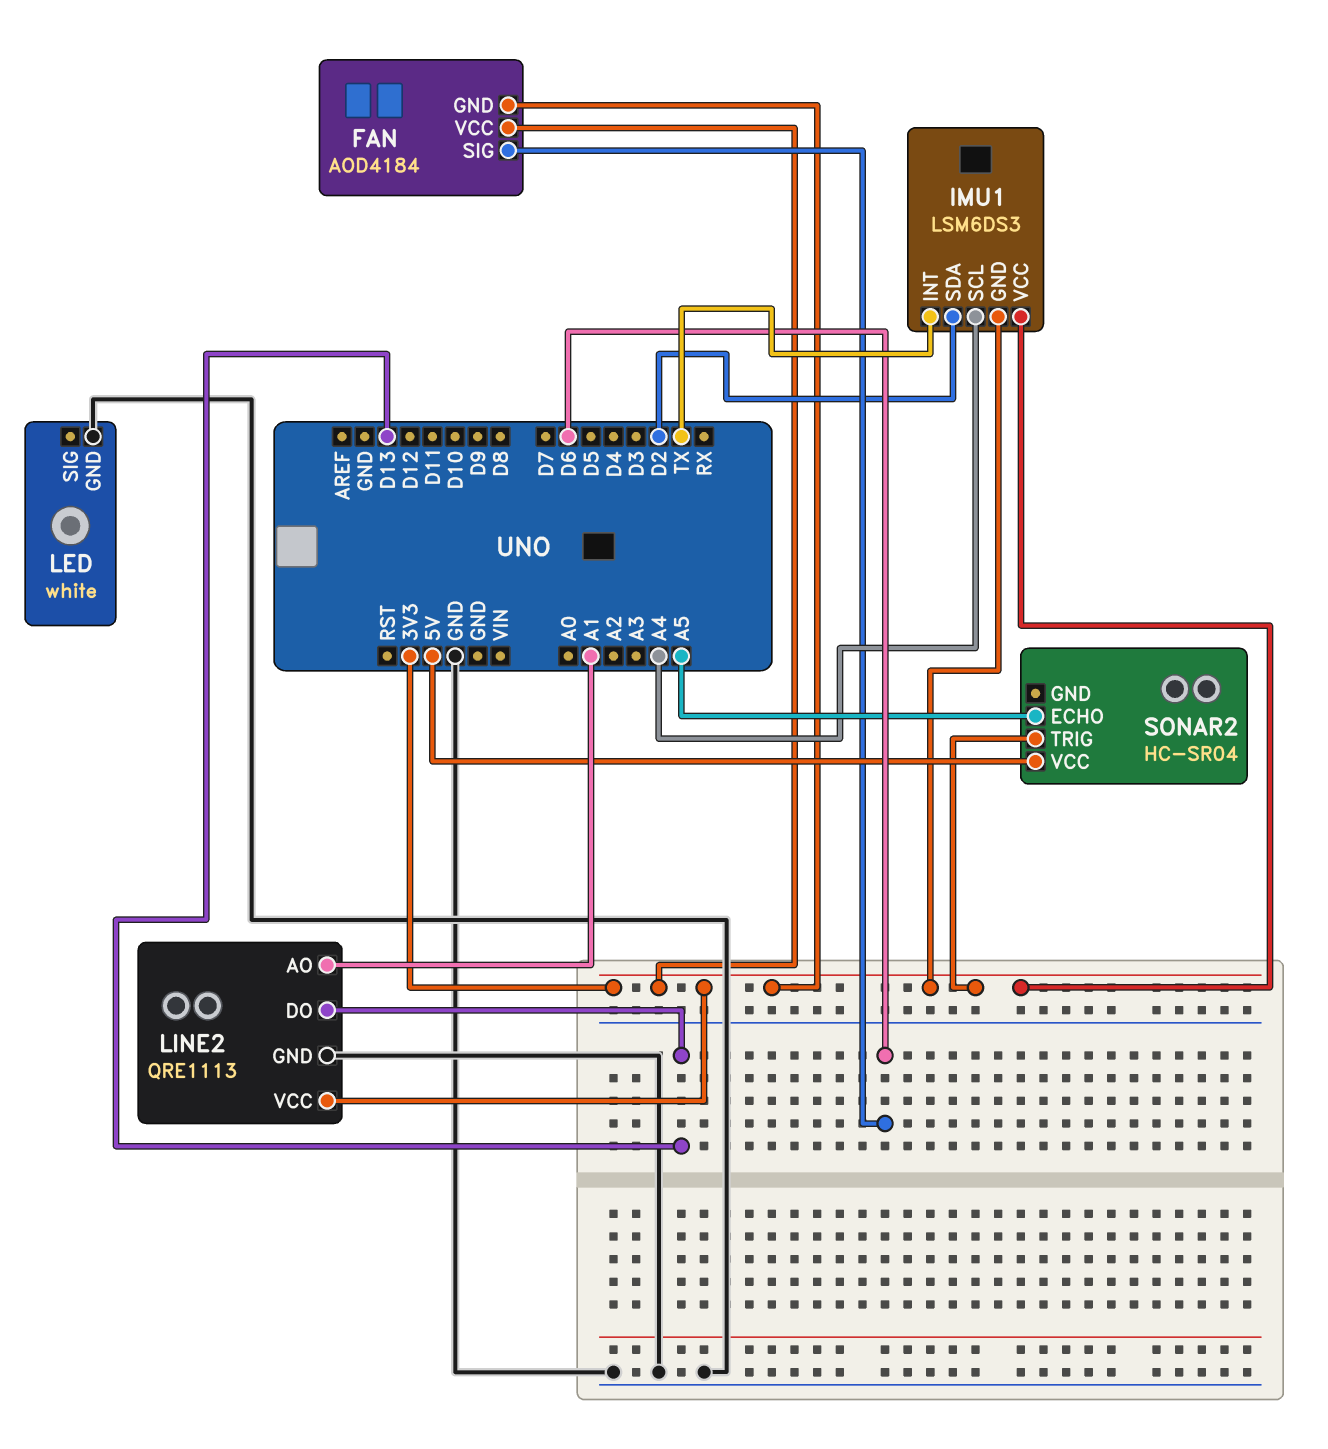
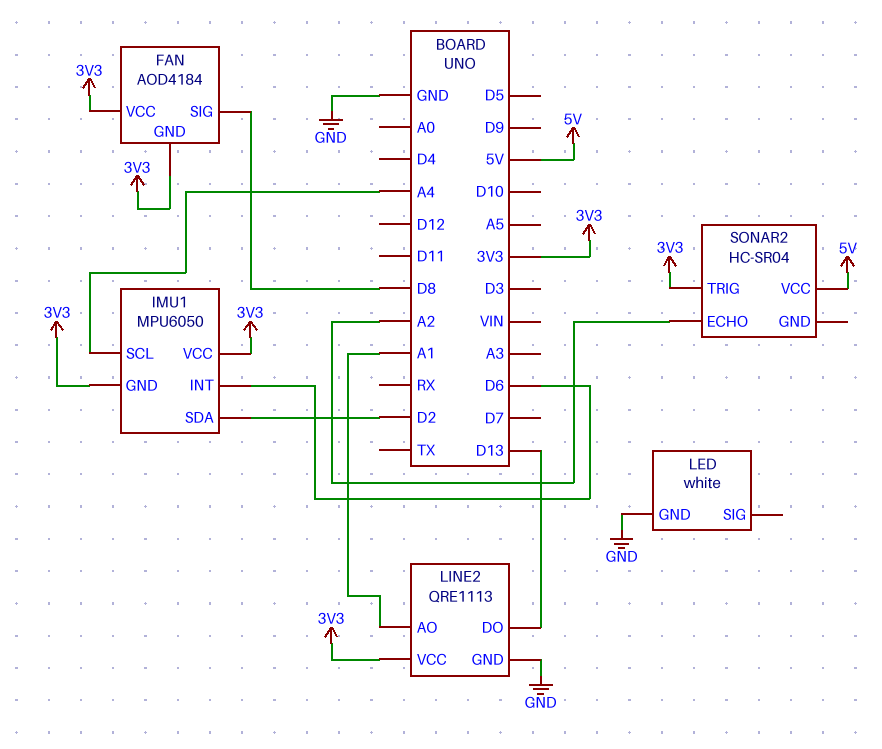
FAN pin SIG: D6 -> D8
IMU1: LSM6DS3 -> MPU6050
IMU1 pin INT: TX -> D6
SONAR2 pin ECHO: A5 -> A2

